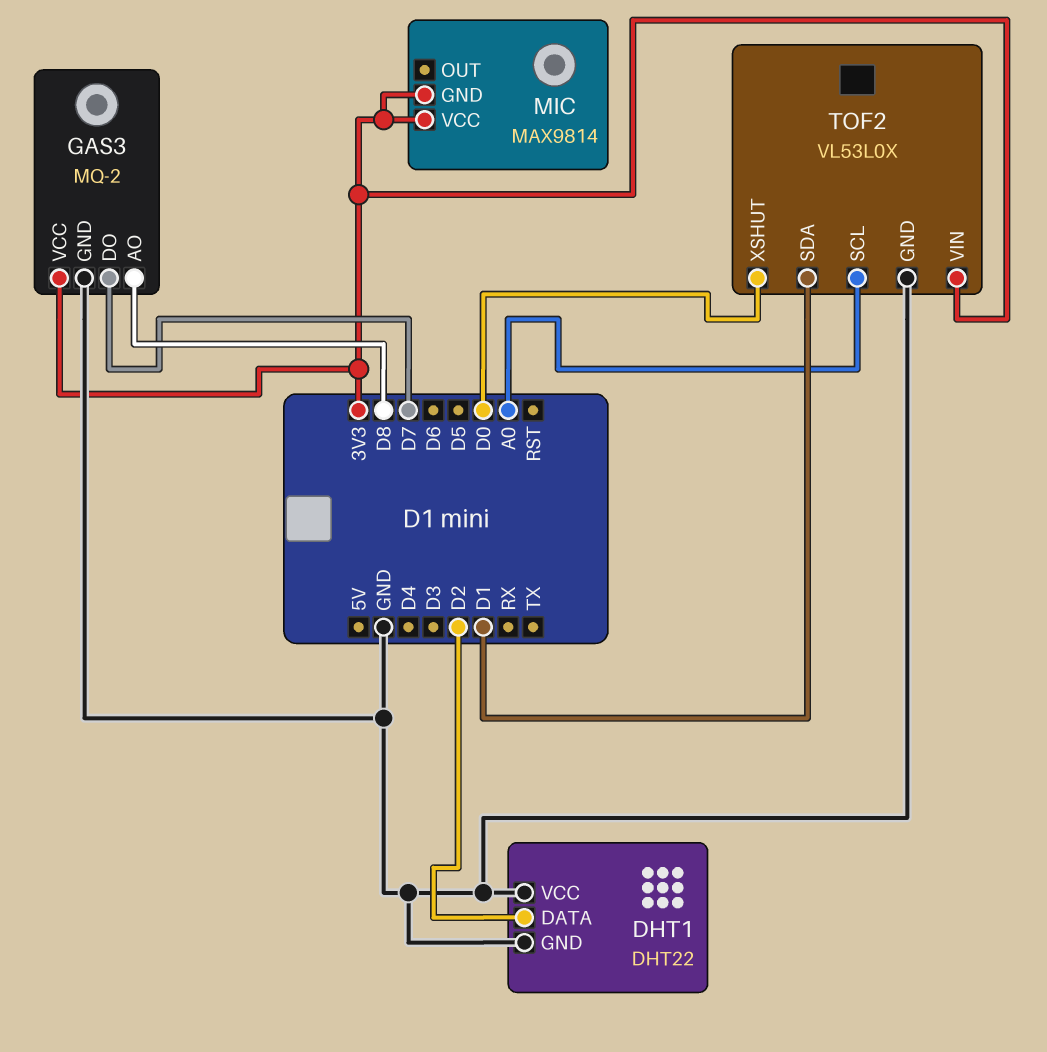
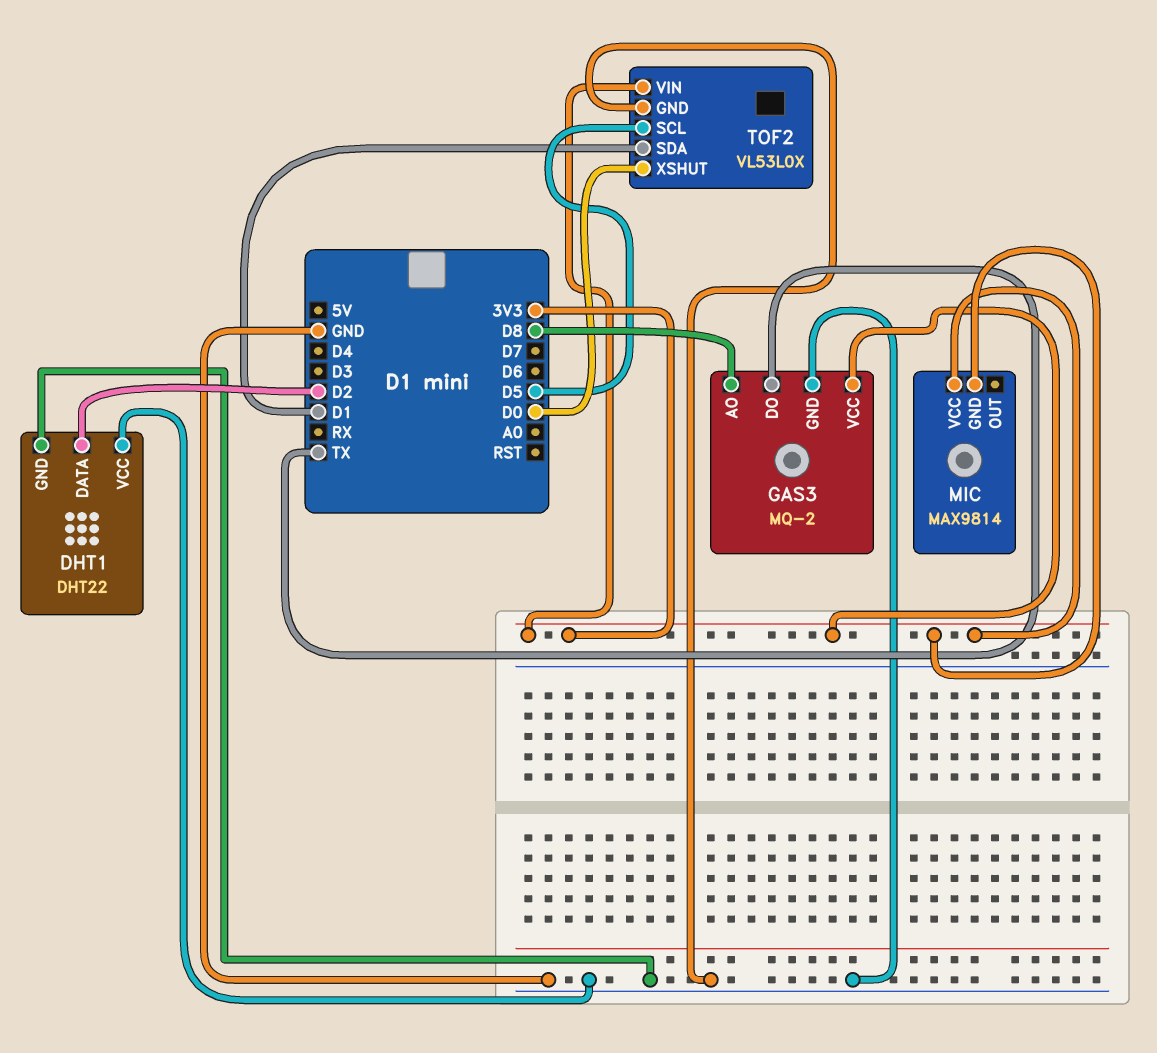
GAS3 pin DO: D7 -> TX
TOF2 pin SCL: A0 -> D5

